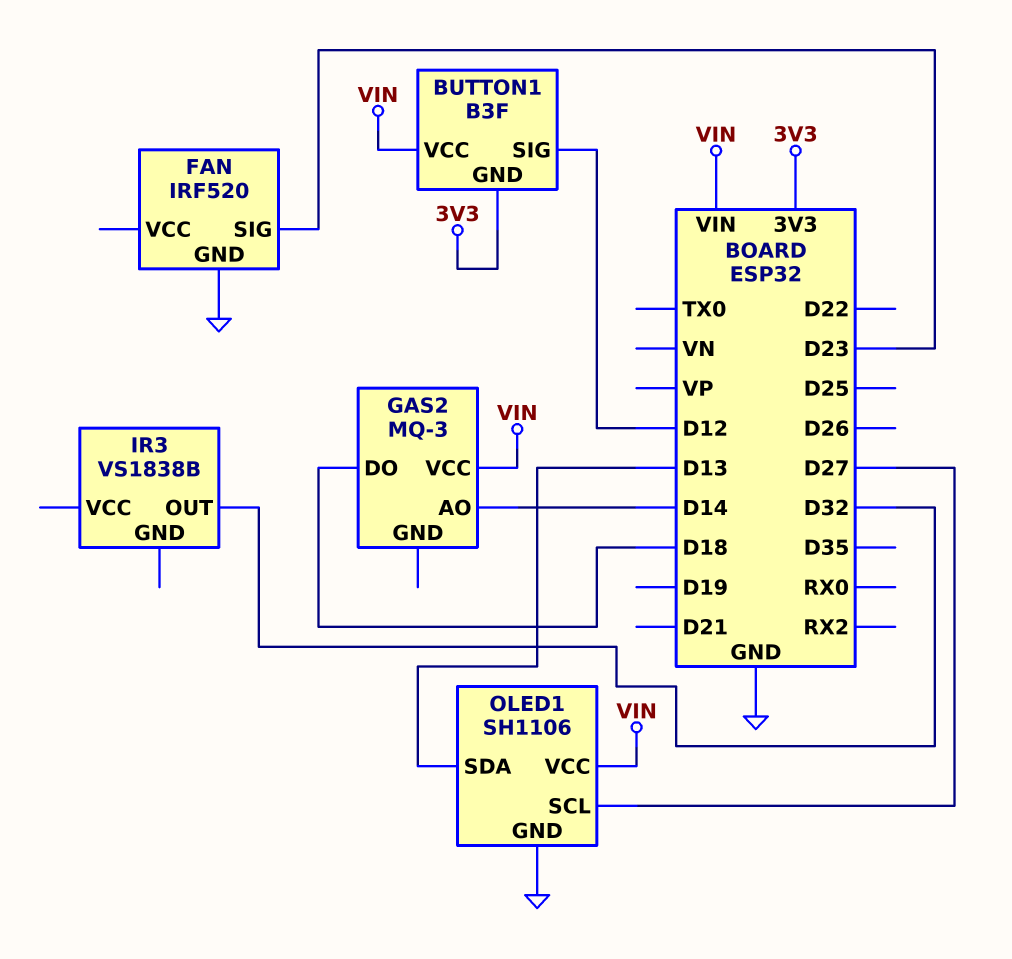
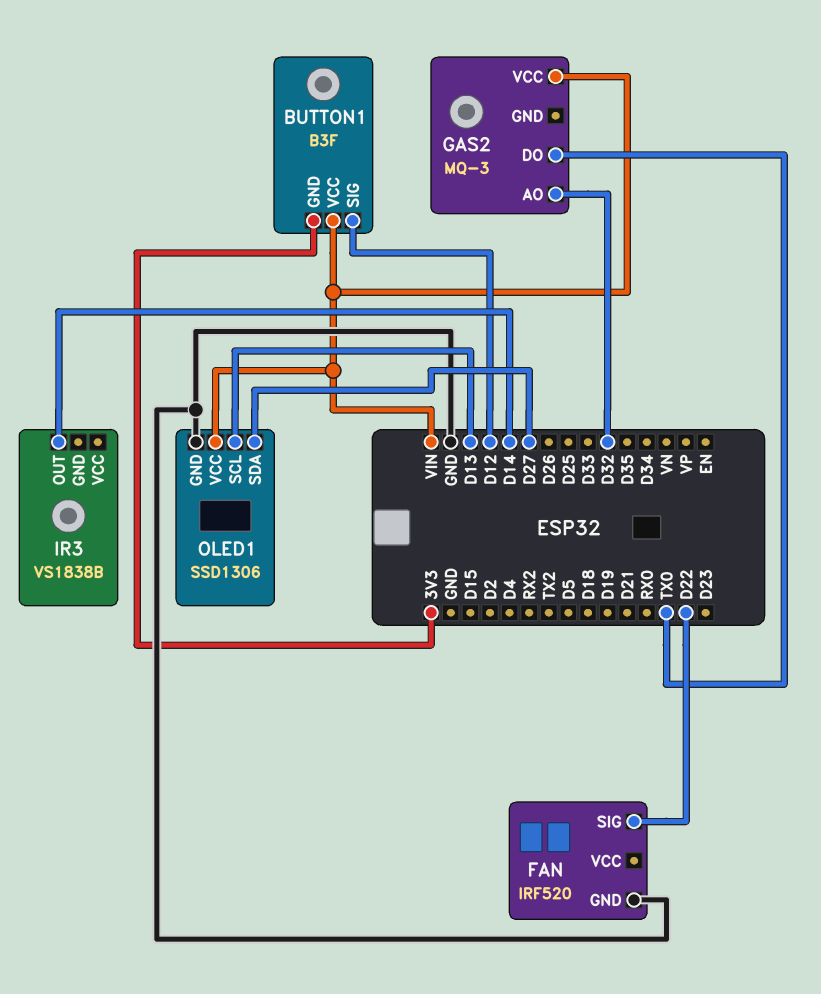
FAN pin SIG: D23 -> D22
GAS2 pin AO: D14 -> D32
GAS2 pin DO: D18 -> TX0
IR3 pin OUT: D32 -> D14
OLED1: SH1106 -> SSD1306
OLED1 pin SCL: D27 -> D13
OLED1 pin SDA: D13 -> D27

